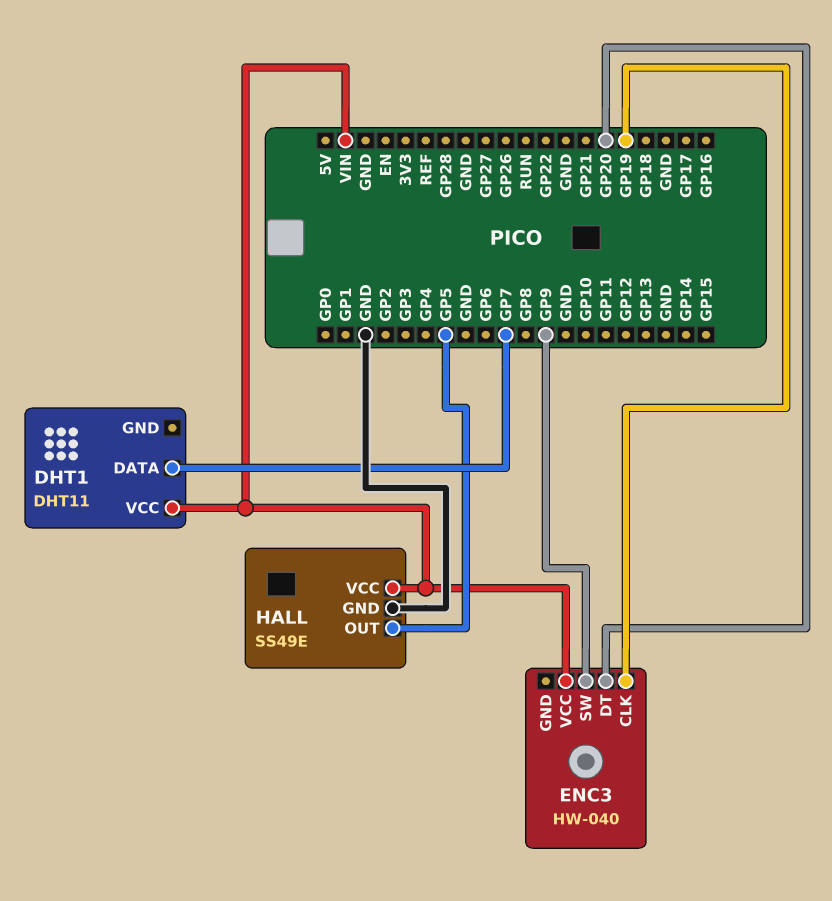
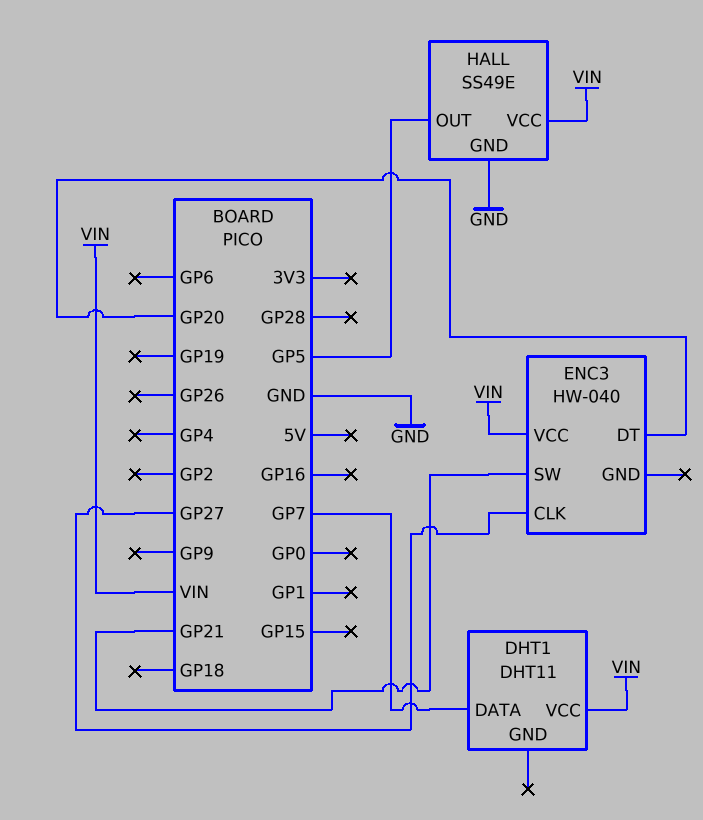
ENC3 pin CLK: GP19 -> GP27
ENC3 pin SW: GP9 -> GP21

